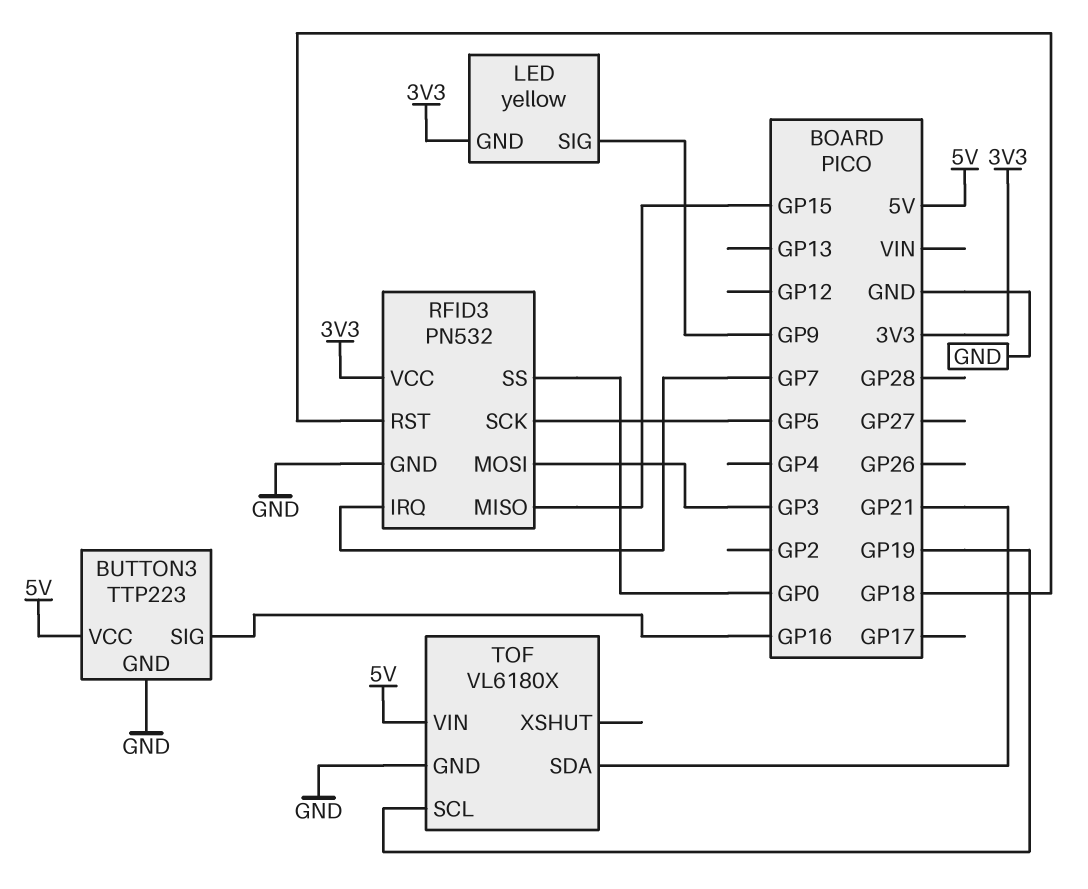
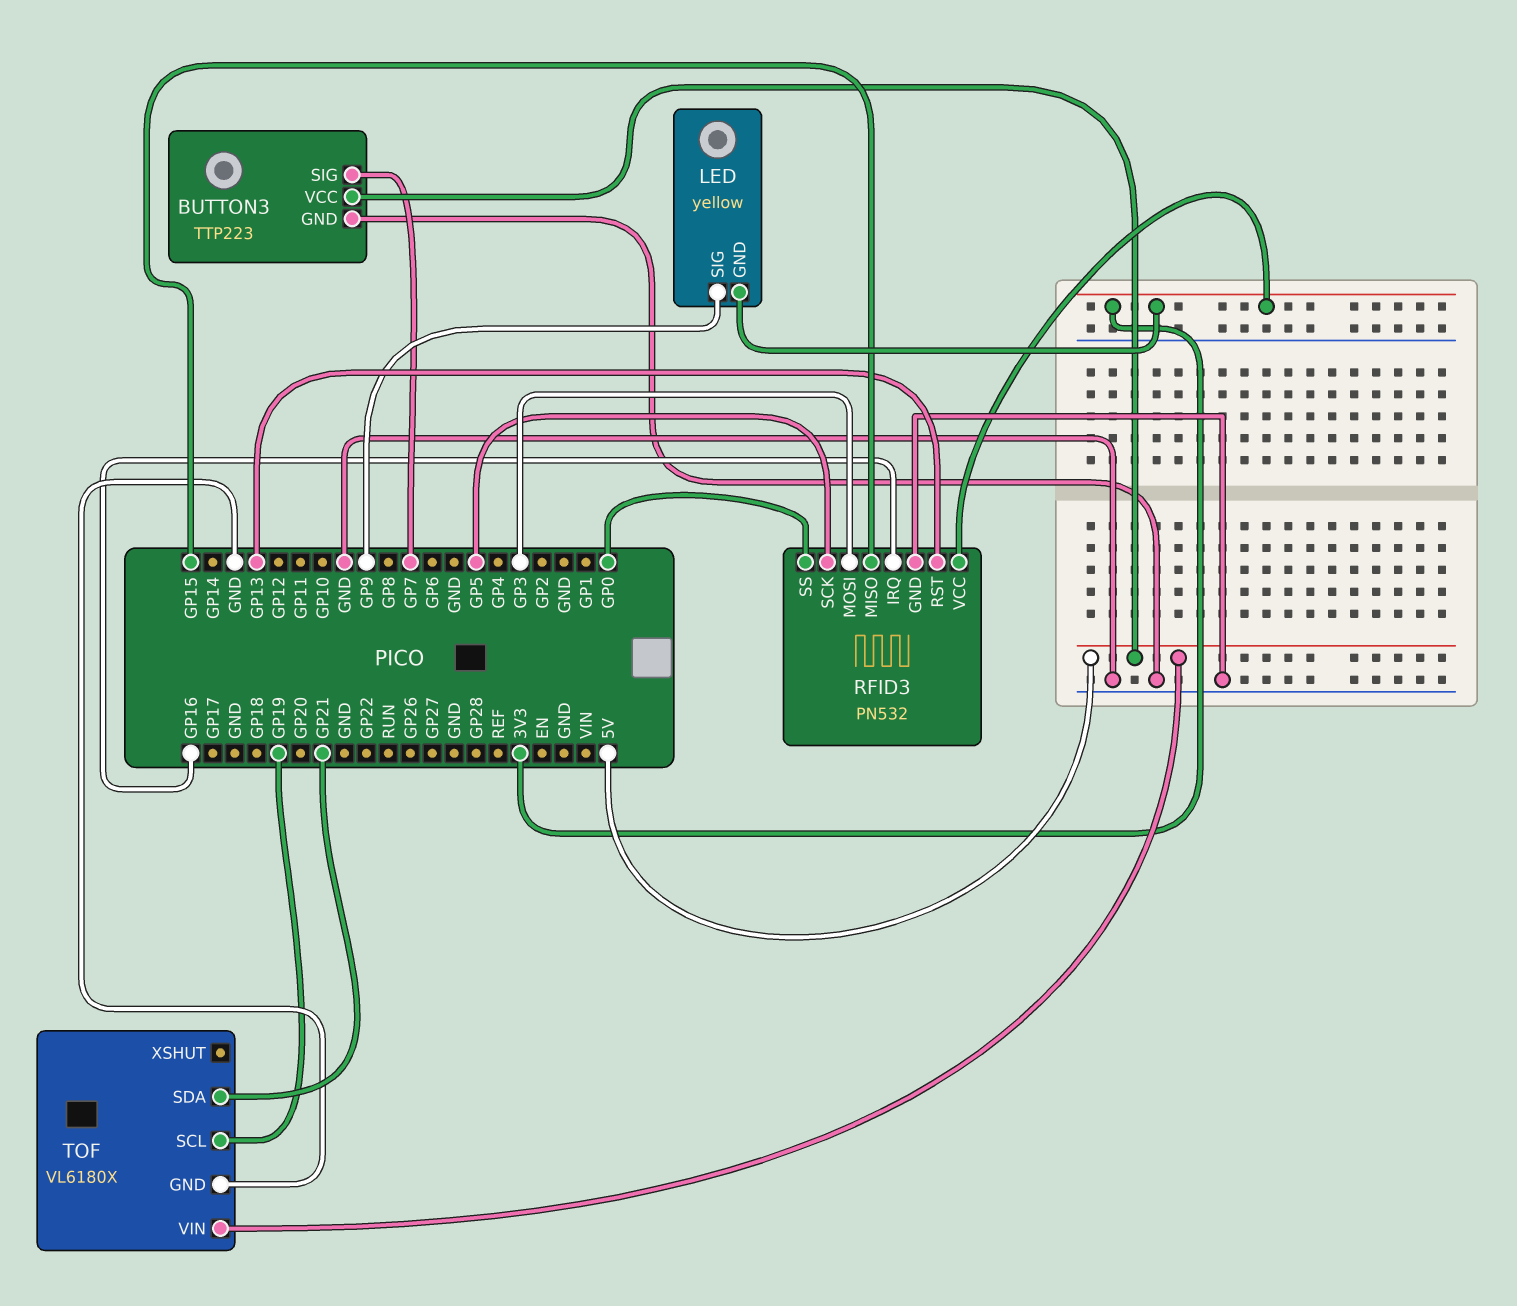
BUTTON3 pin SIG: GP16 -> GP7
RFID3 pin IRQ: GP7 -> GP16
RFID3 pin RST: GP18 -> GP13

